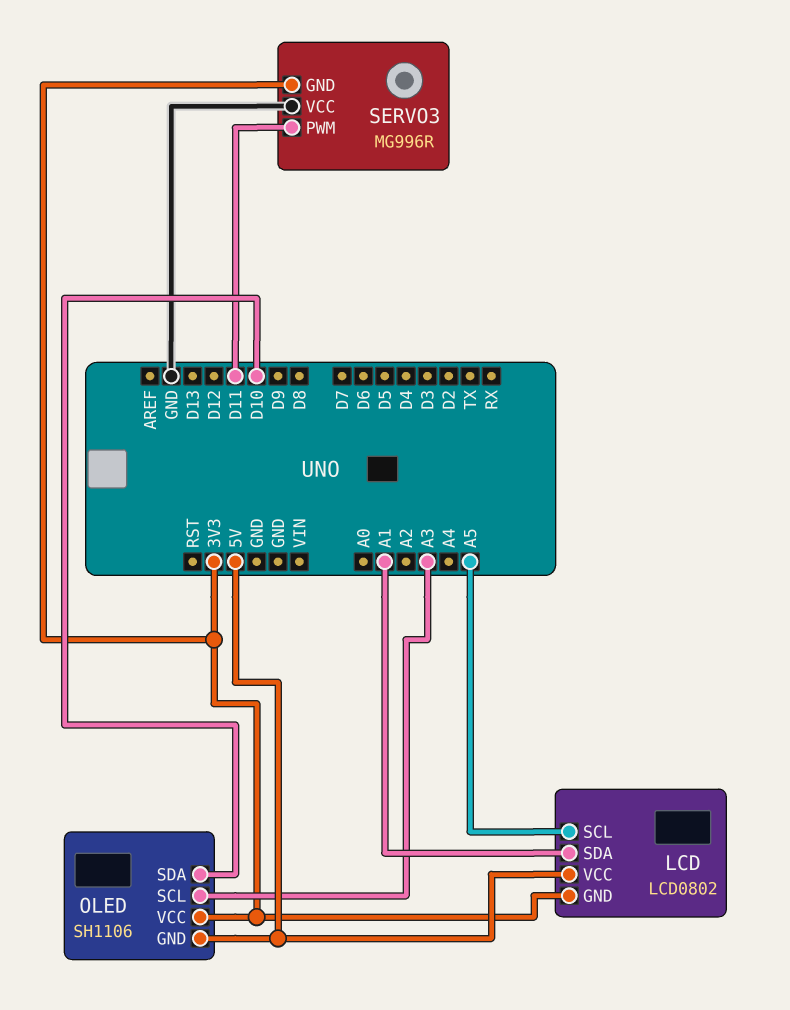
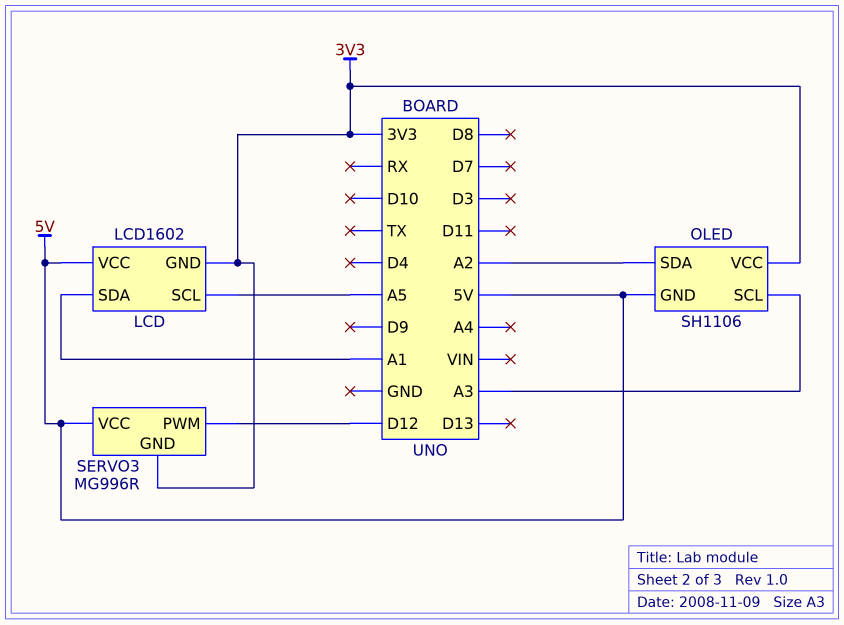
LCD: LCD0802 -> LCD1602
OLED pin SDA: D10 -> A2
SERVO3 pin PWM: D11 -> D12
SERVO3 pin VCC: GND -> 5V

